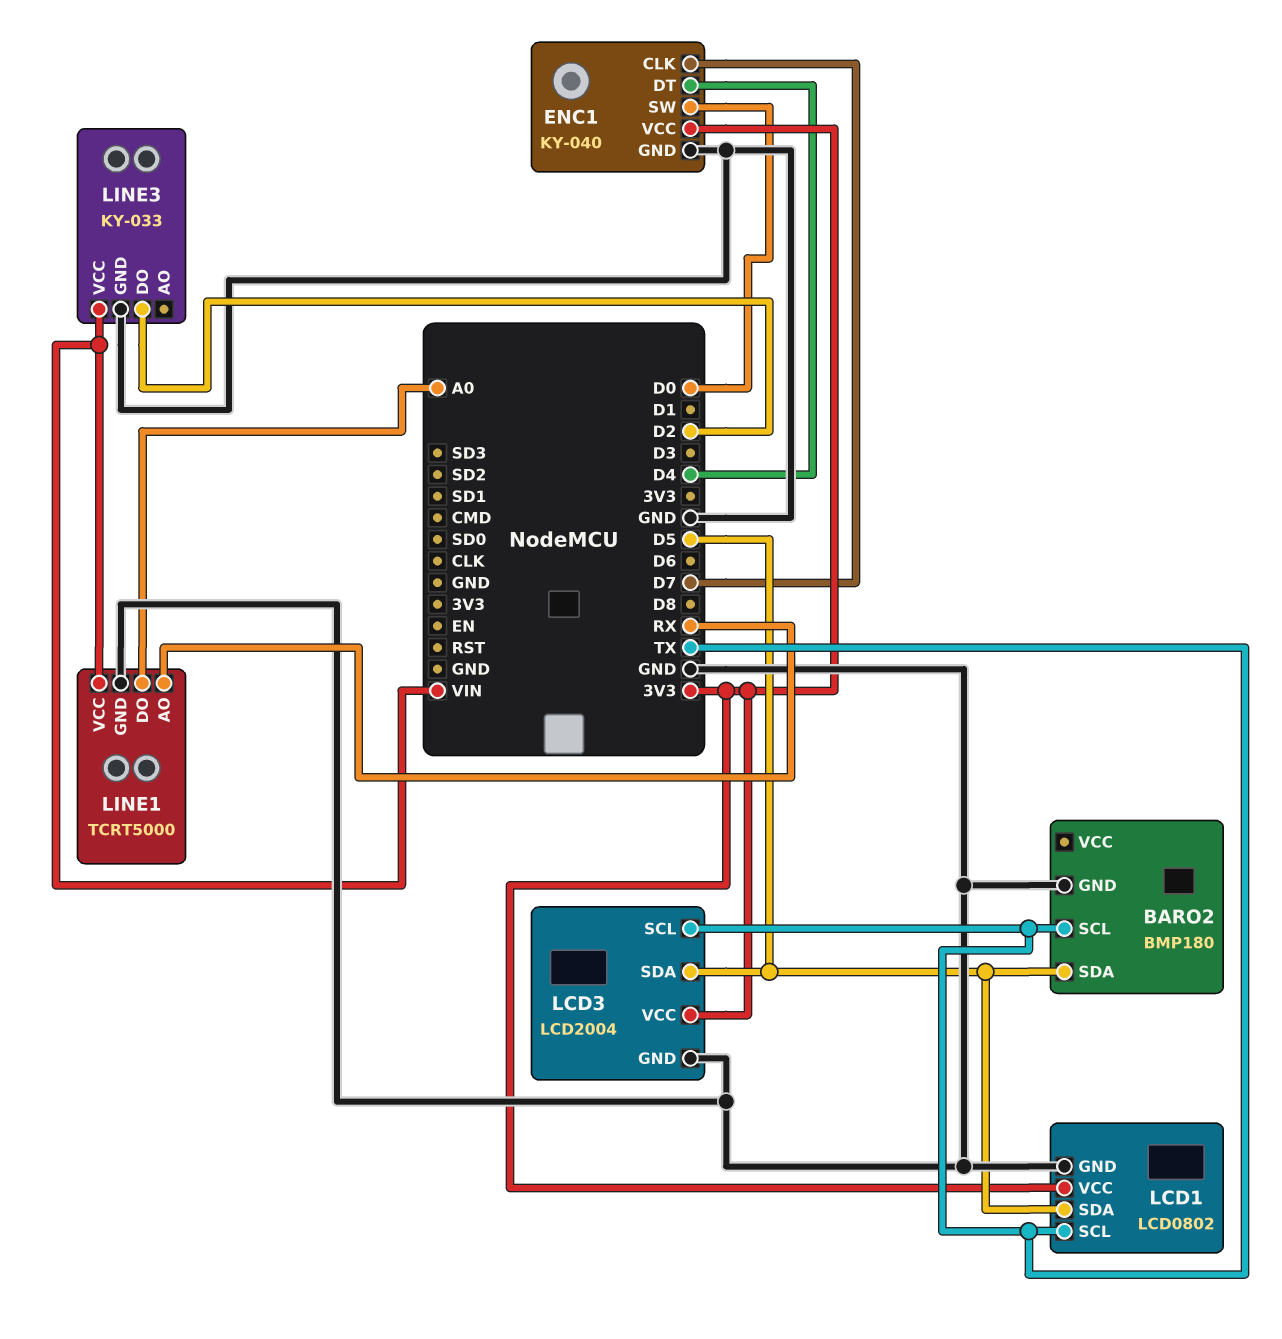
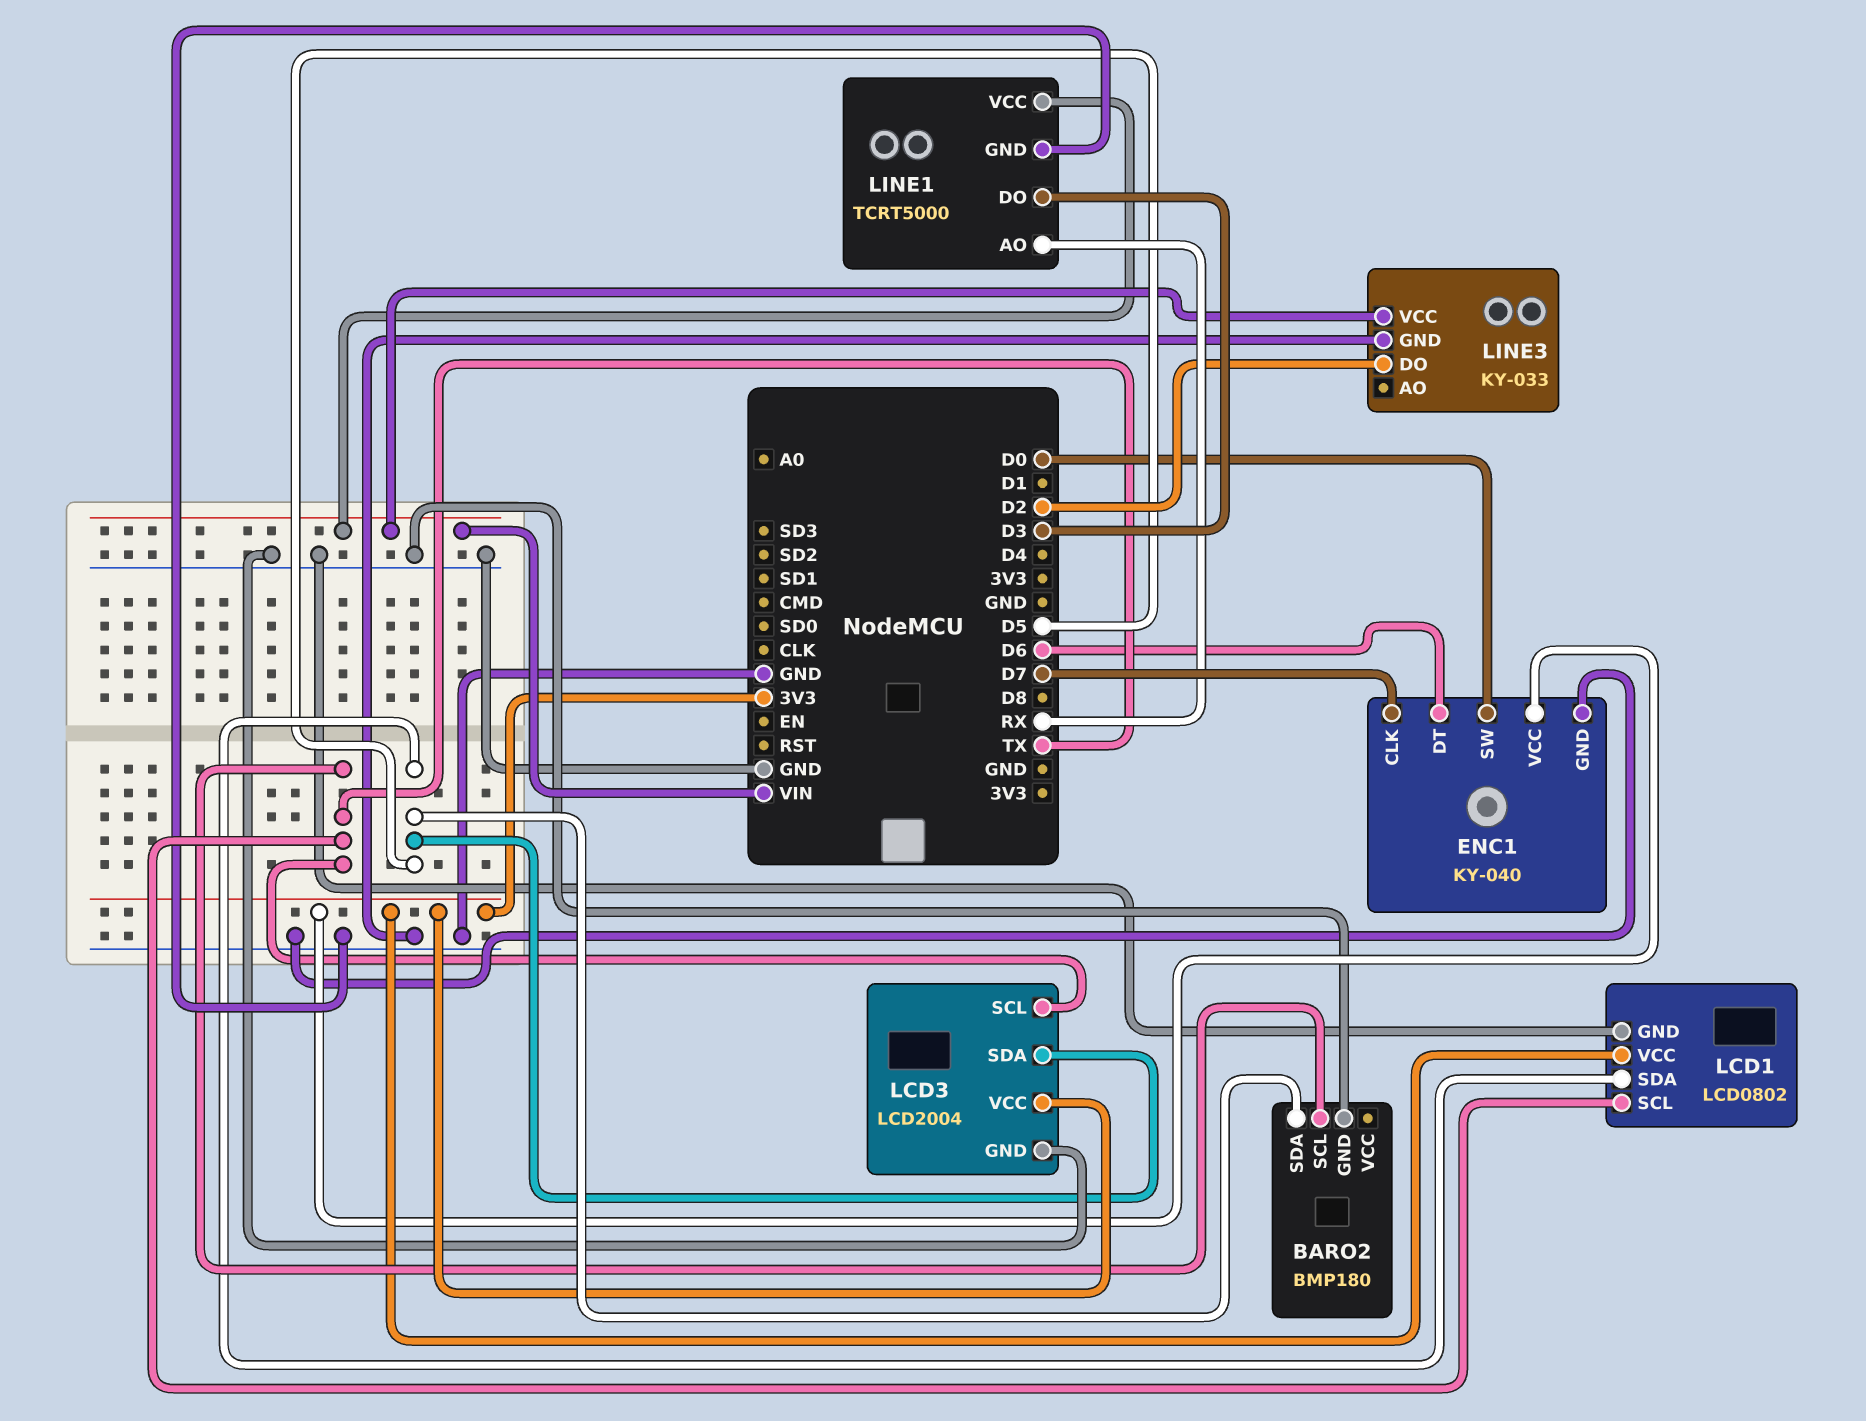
ENC1 pin DT: D4 -> D6
LINE1 pin DO: A0 -> D3

